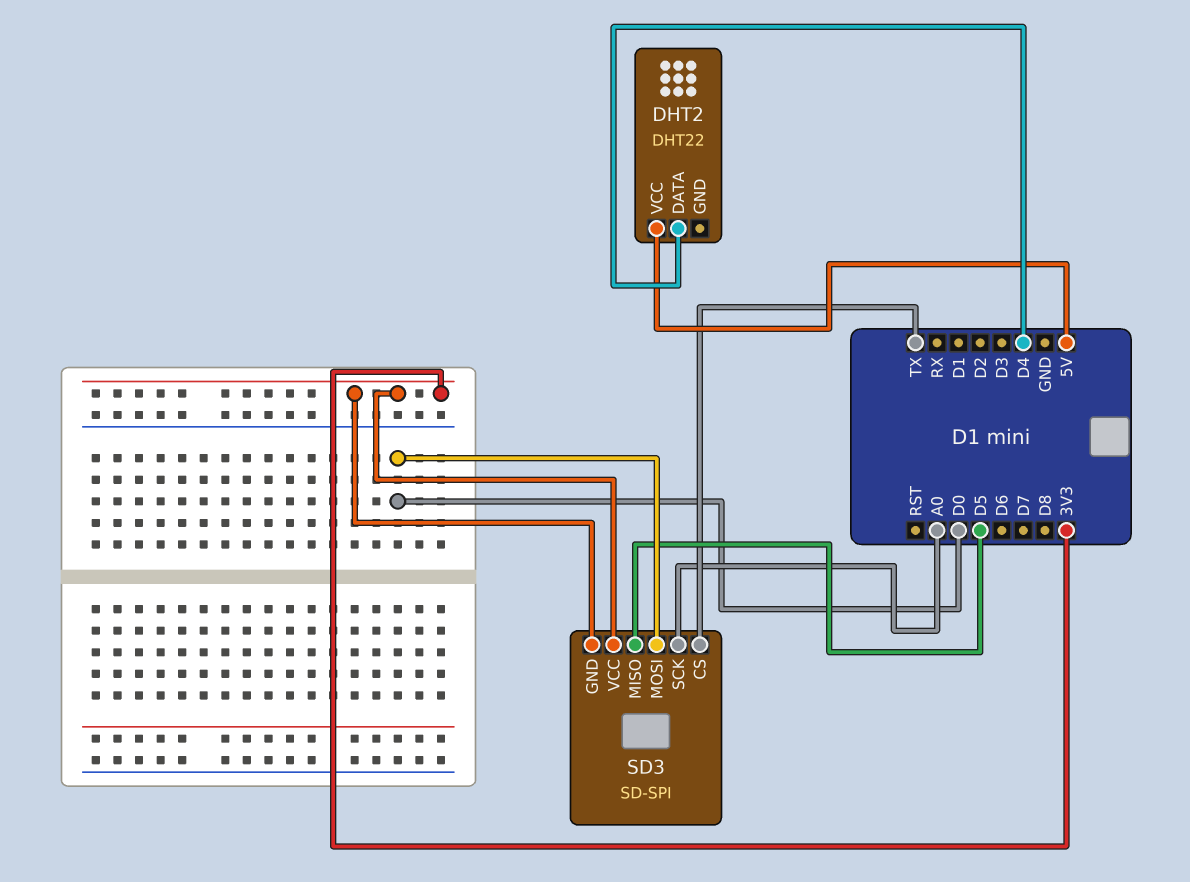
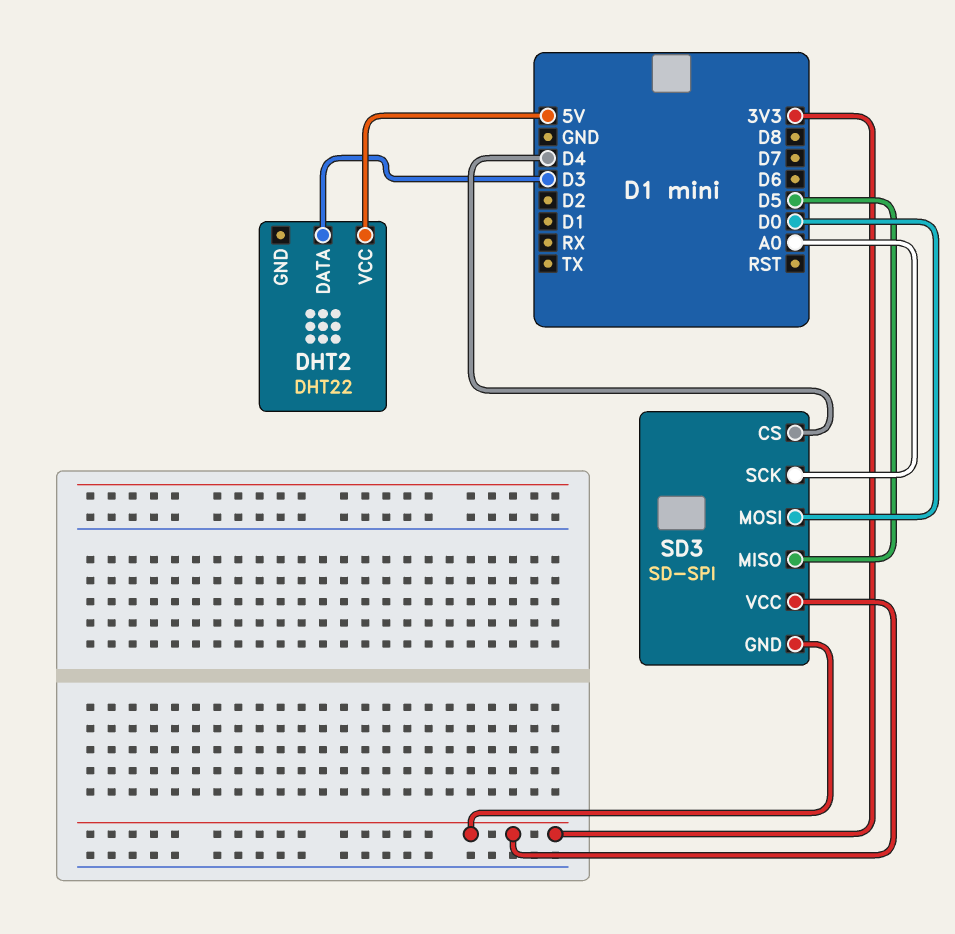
DHT2 pin DATA: D4 -> D3
SD3 pin CS: TX -> D4

